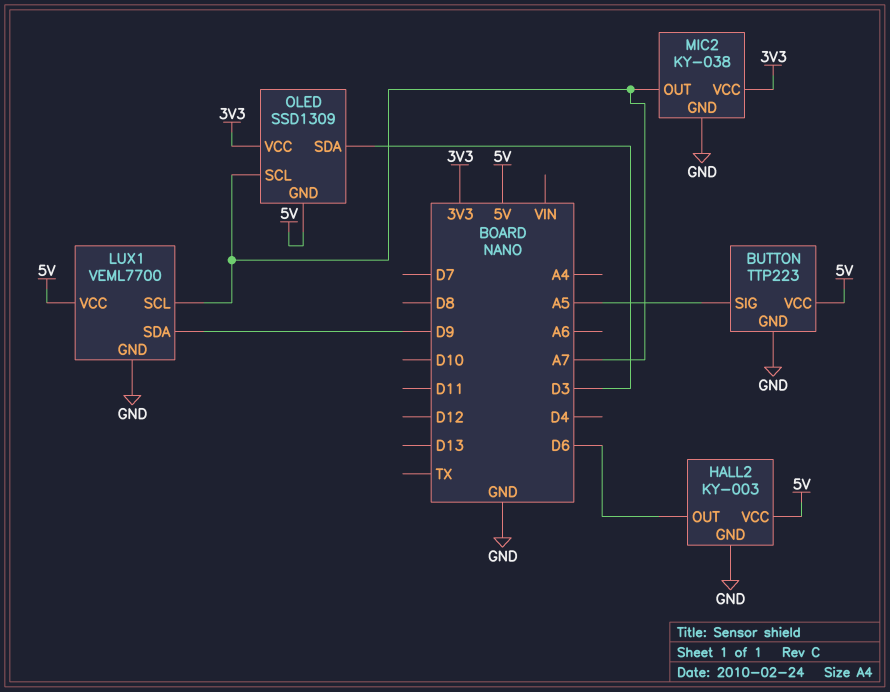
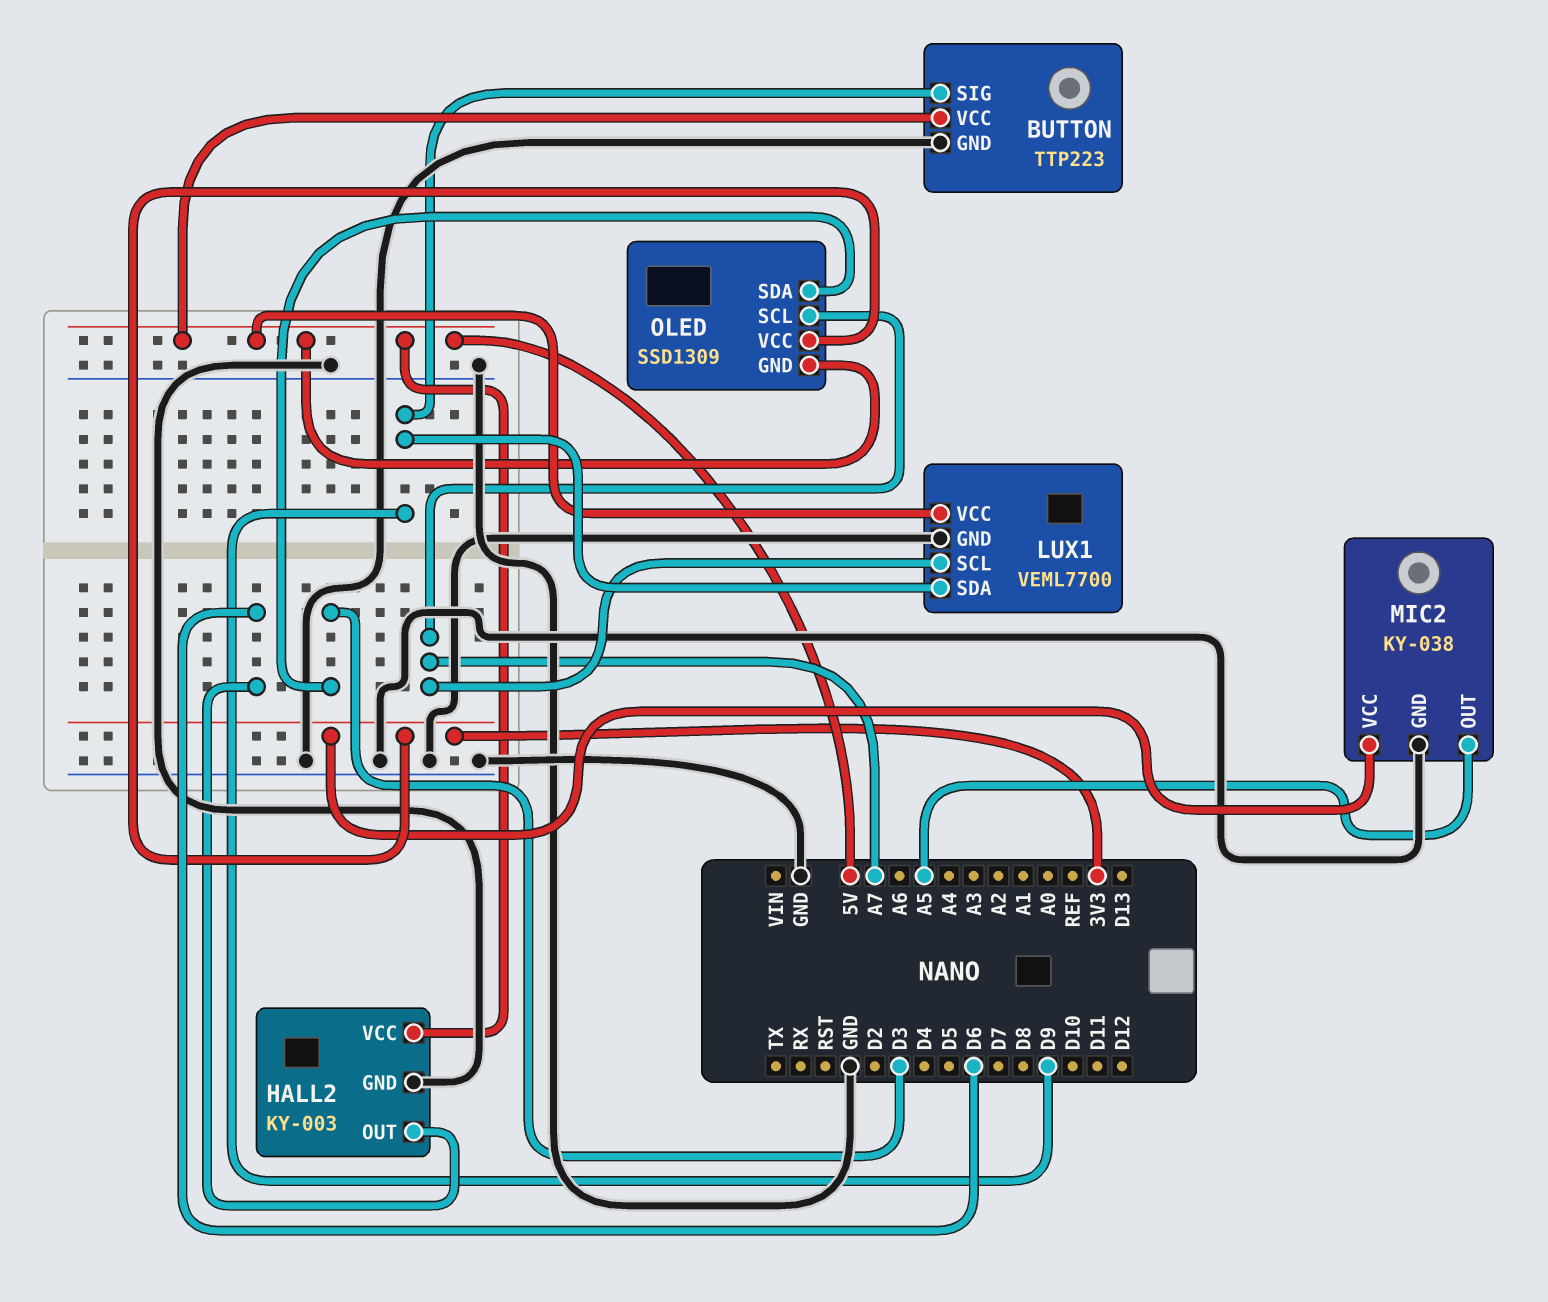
BUTTON pin SIG: A5 -> D9
MIC2 pin OUT: A7 -> A5

